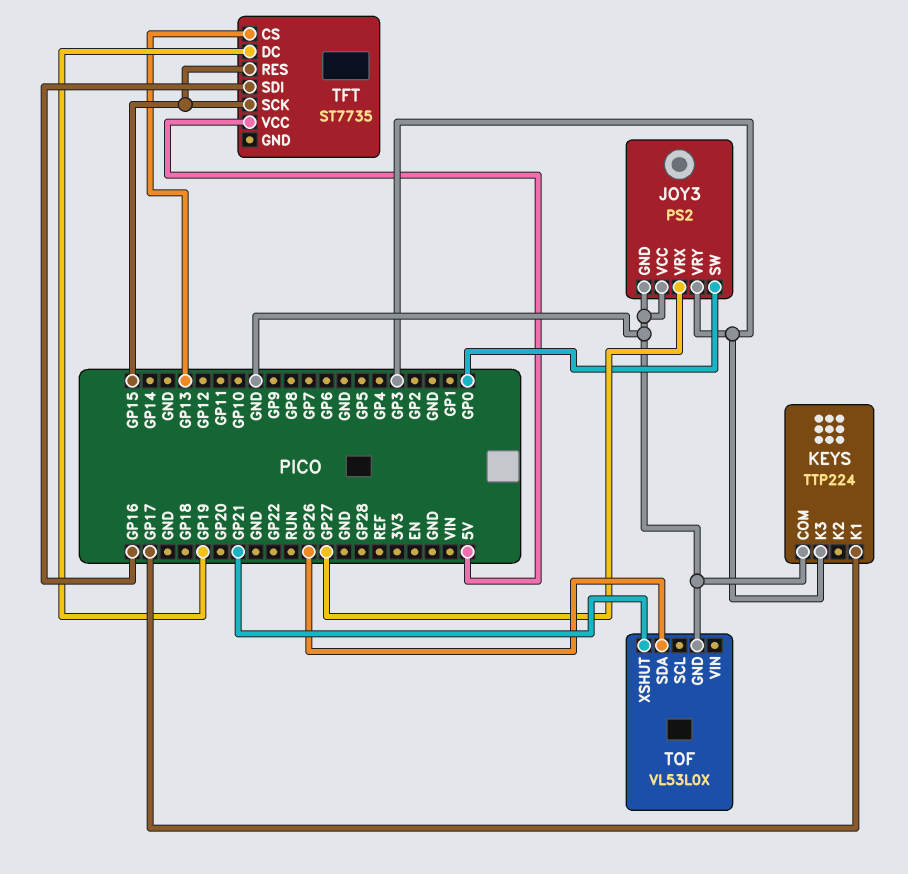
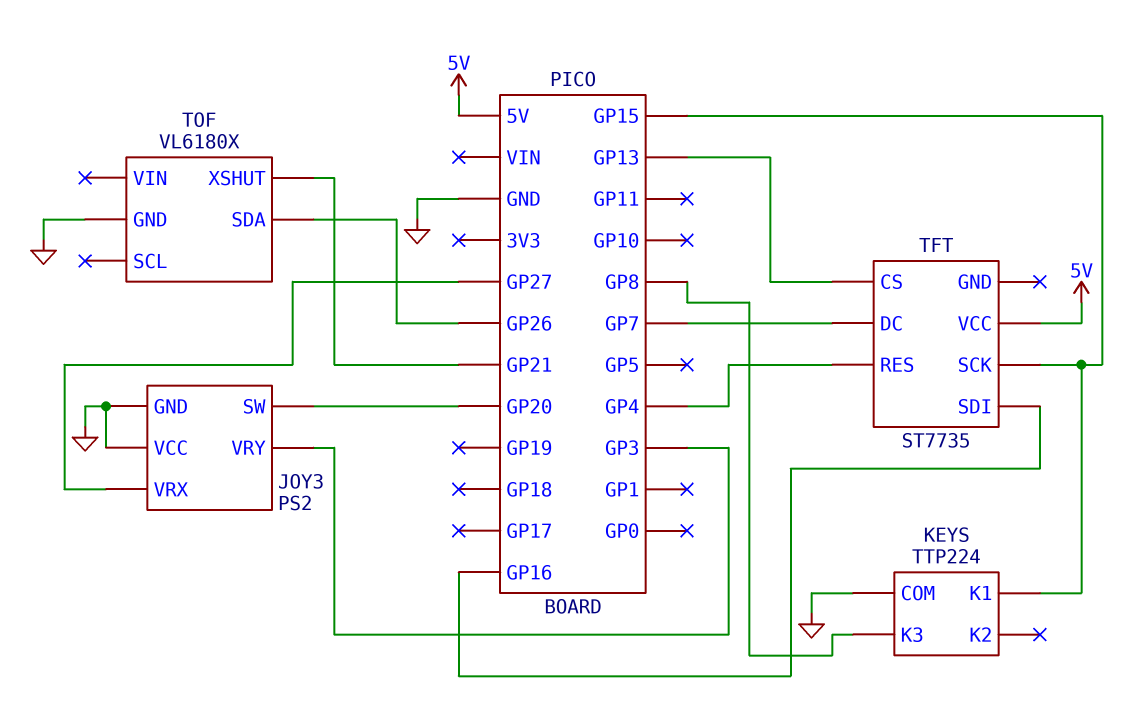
JOY3 pin SW: GP0 -> GP20
KEYS pin K1: GP17 -> GP15
KEYS pin K3: GP3 -> GP8
TFT pin DC: GP19 -> GP7
TFT pin RES: GP15 -> GP4
TOF: VL53L0X -> VL6180X

